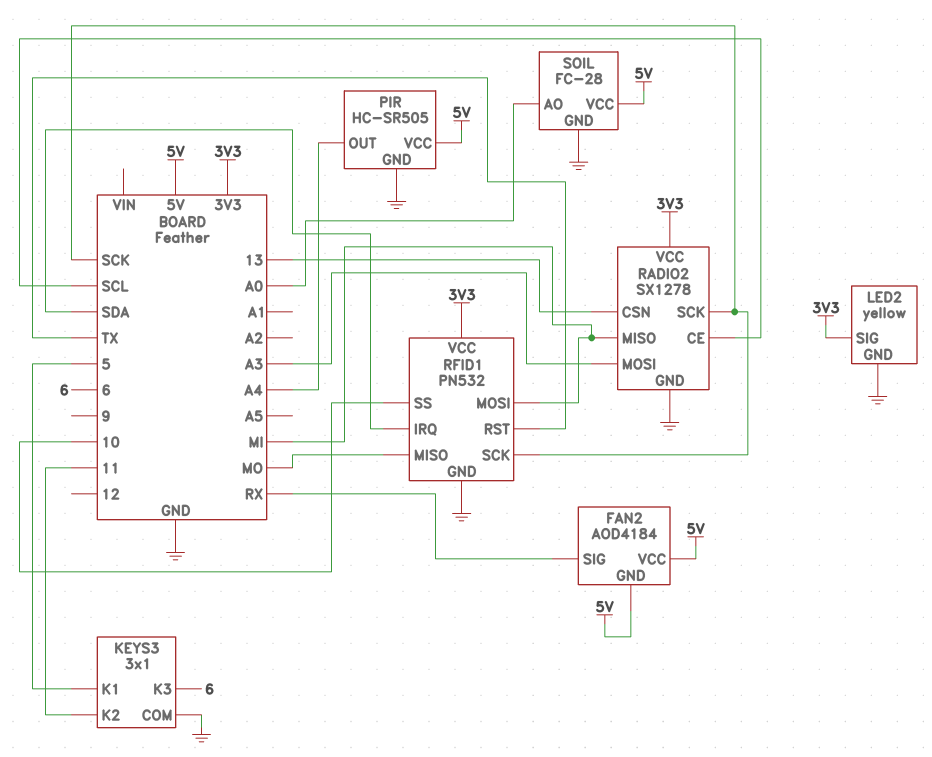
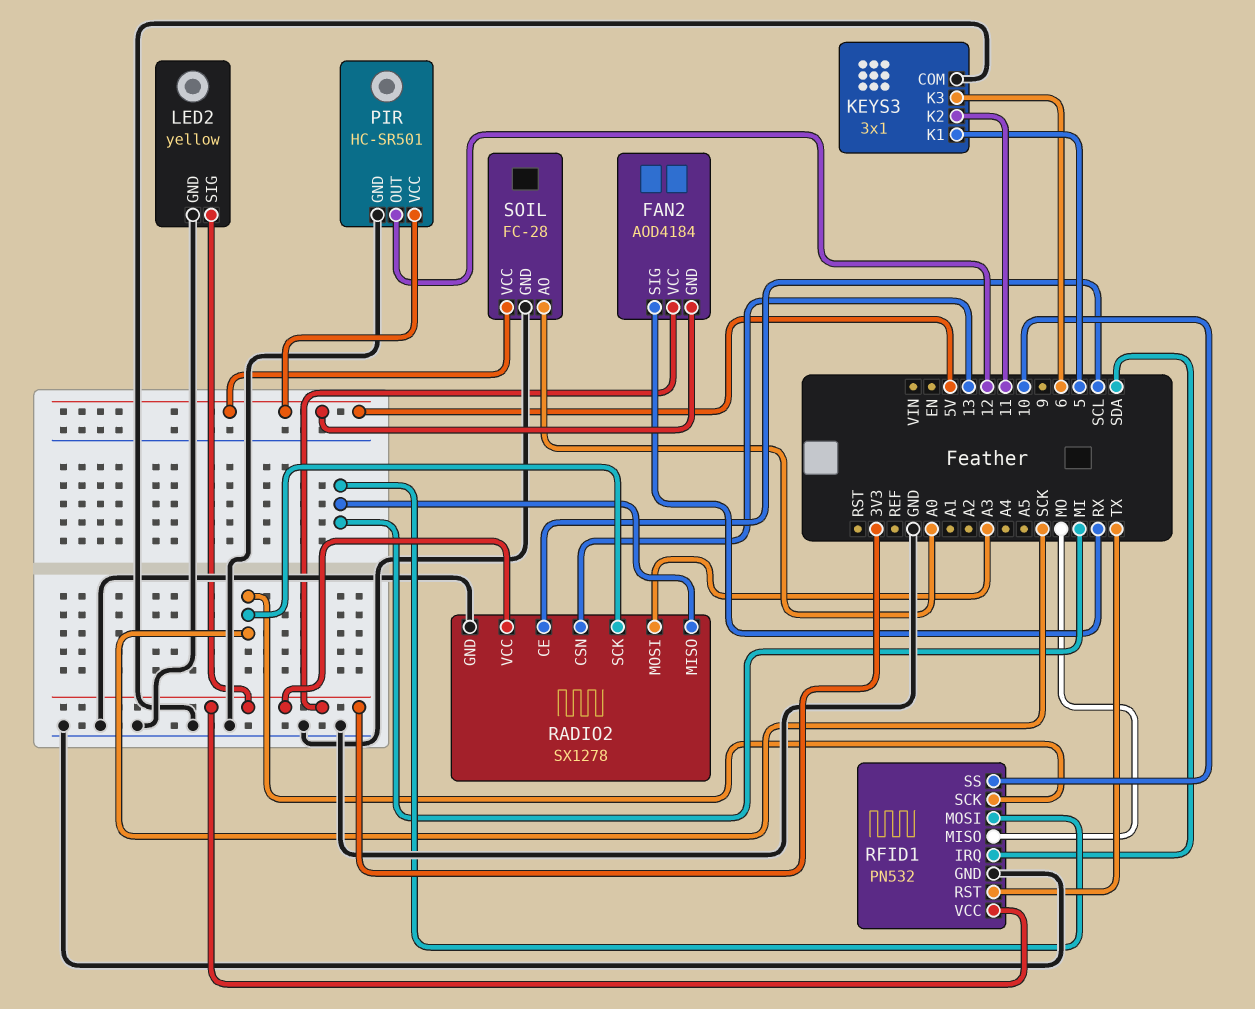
FAN2 pin VCC: 5V -> 3V3
PIR: HC-SR505 -> HC-SR501
PIR pin OUT: A4 -> 12

